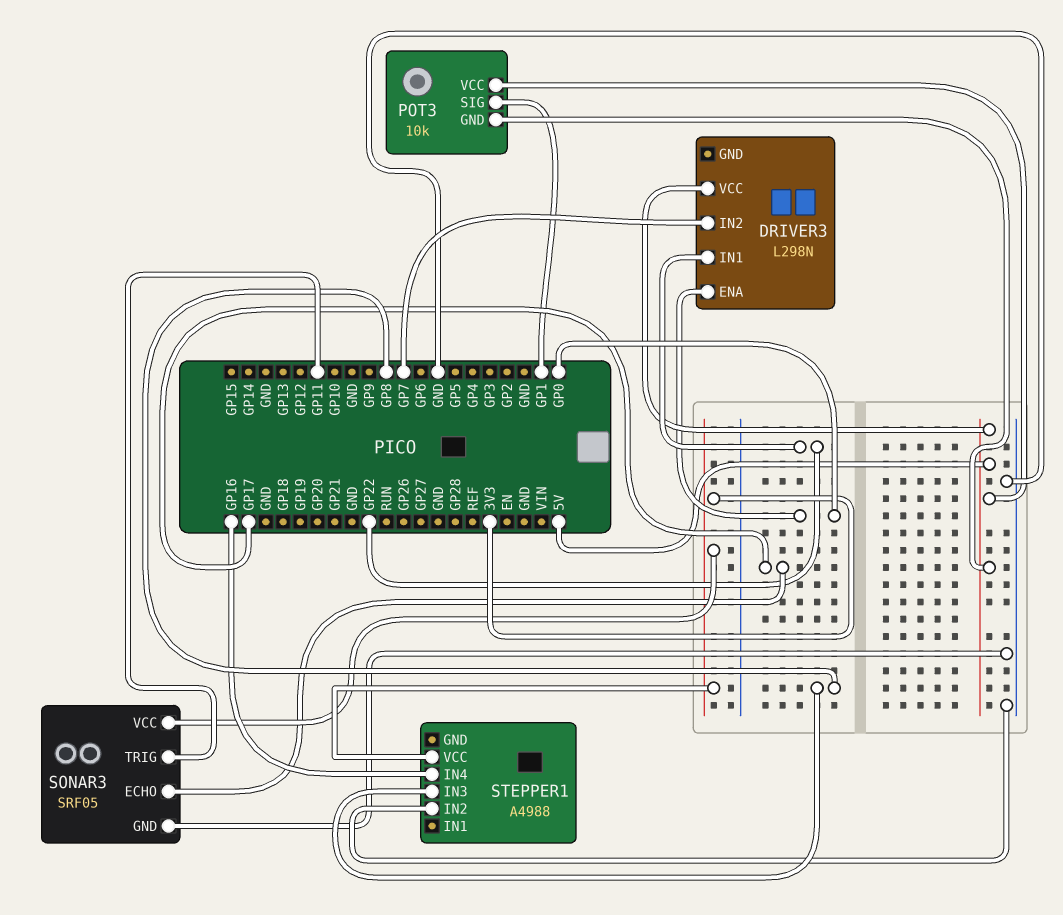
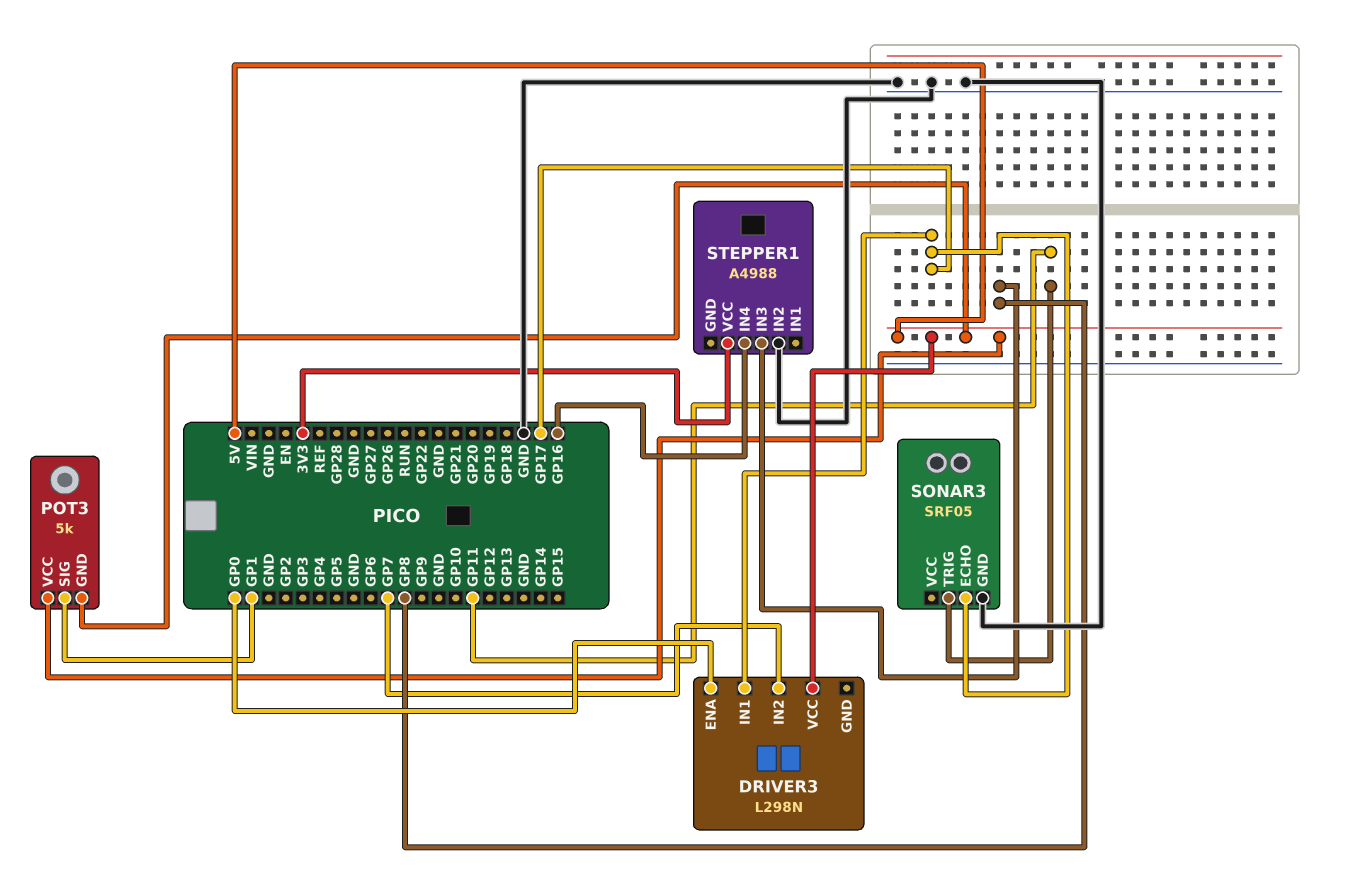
DRIVER3 pin IN1: GP22 -> GP17
POT3: 10k -> 5k
SONAR3 pin VCC: 3V3 -> none

